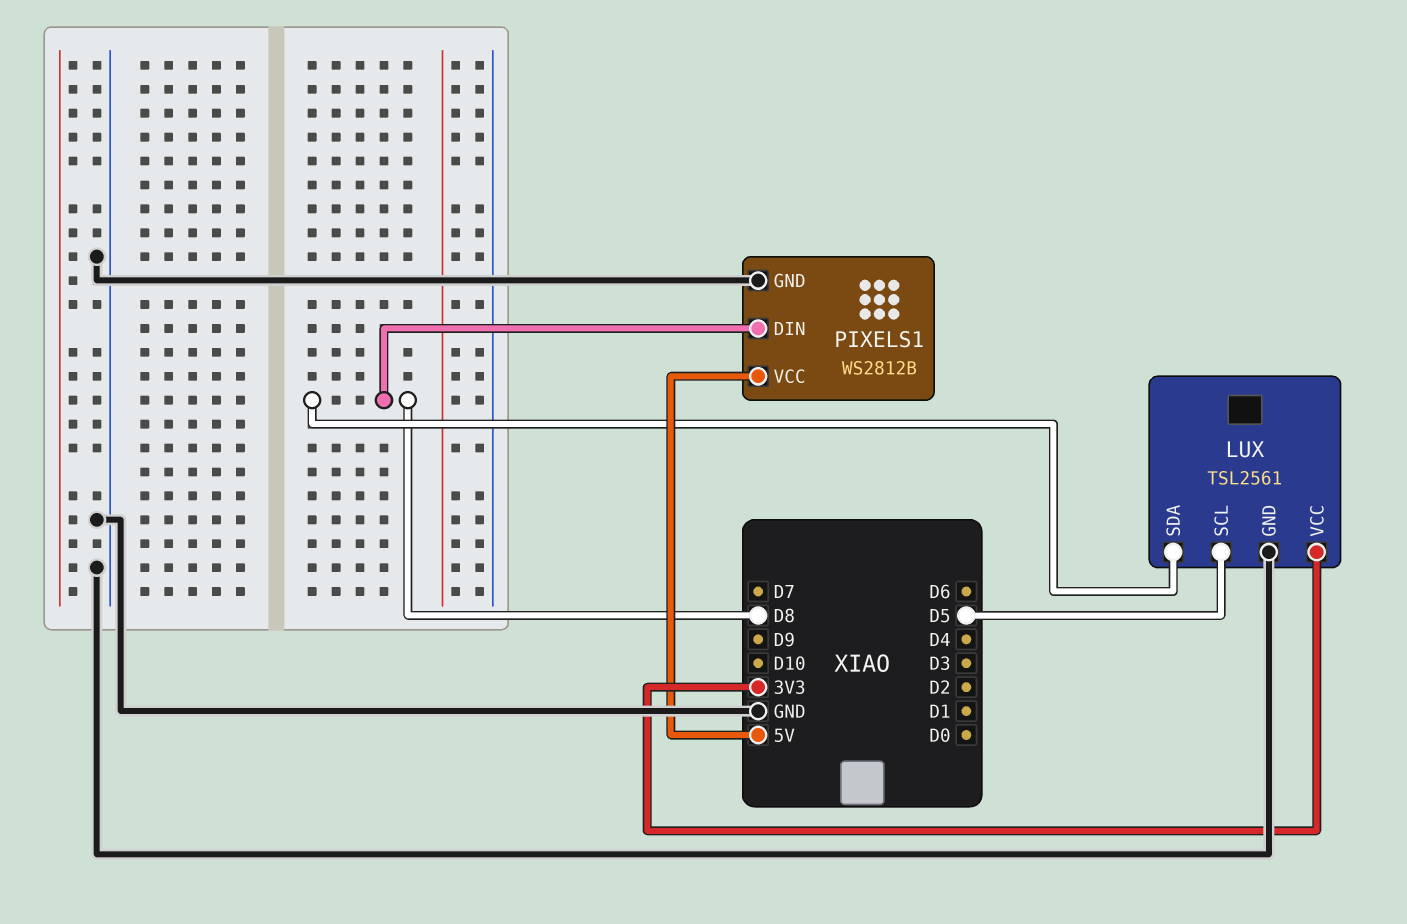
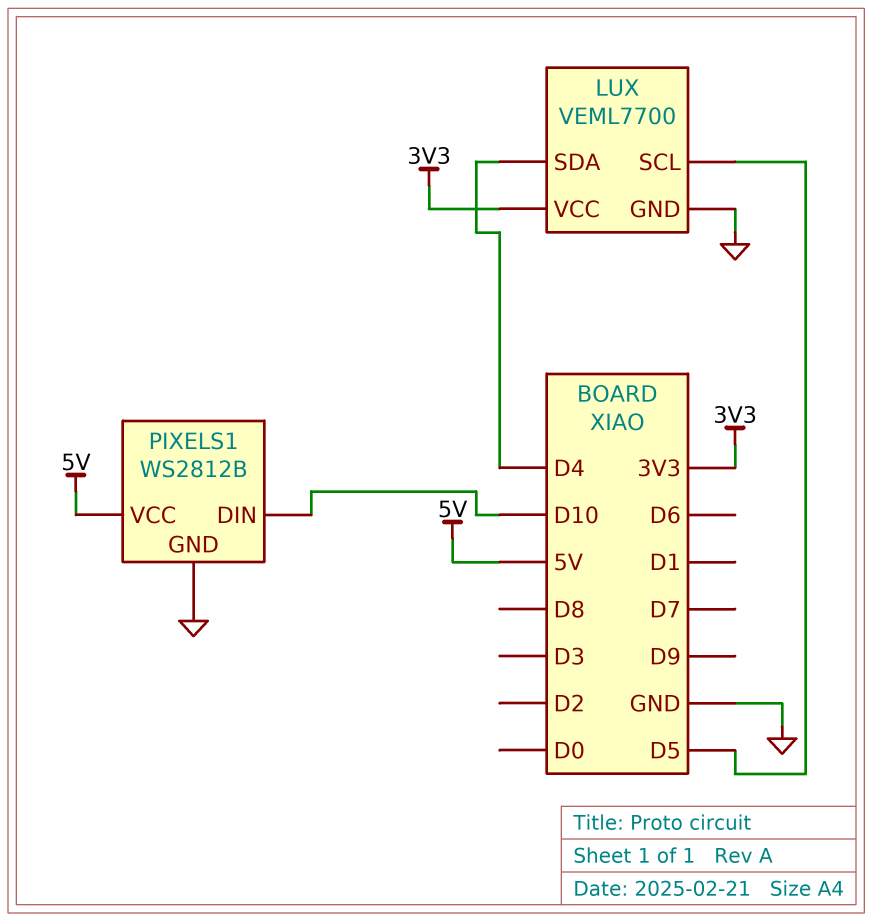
LUX: TSL2561 -> VEML7700
LUX pin SDA: D8 -> D4
PIXELS1 pin DIN: D8 -> D10

